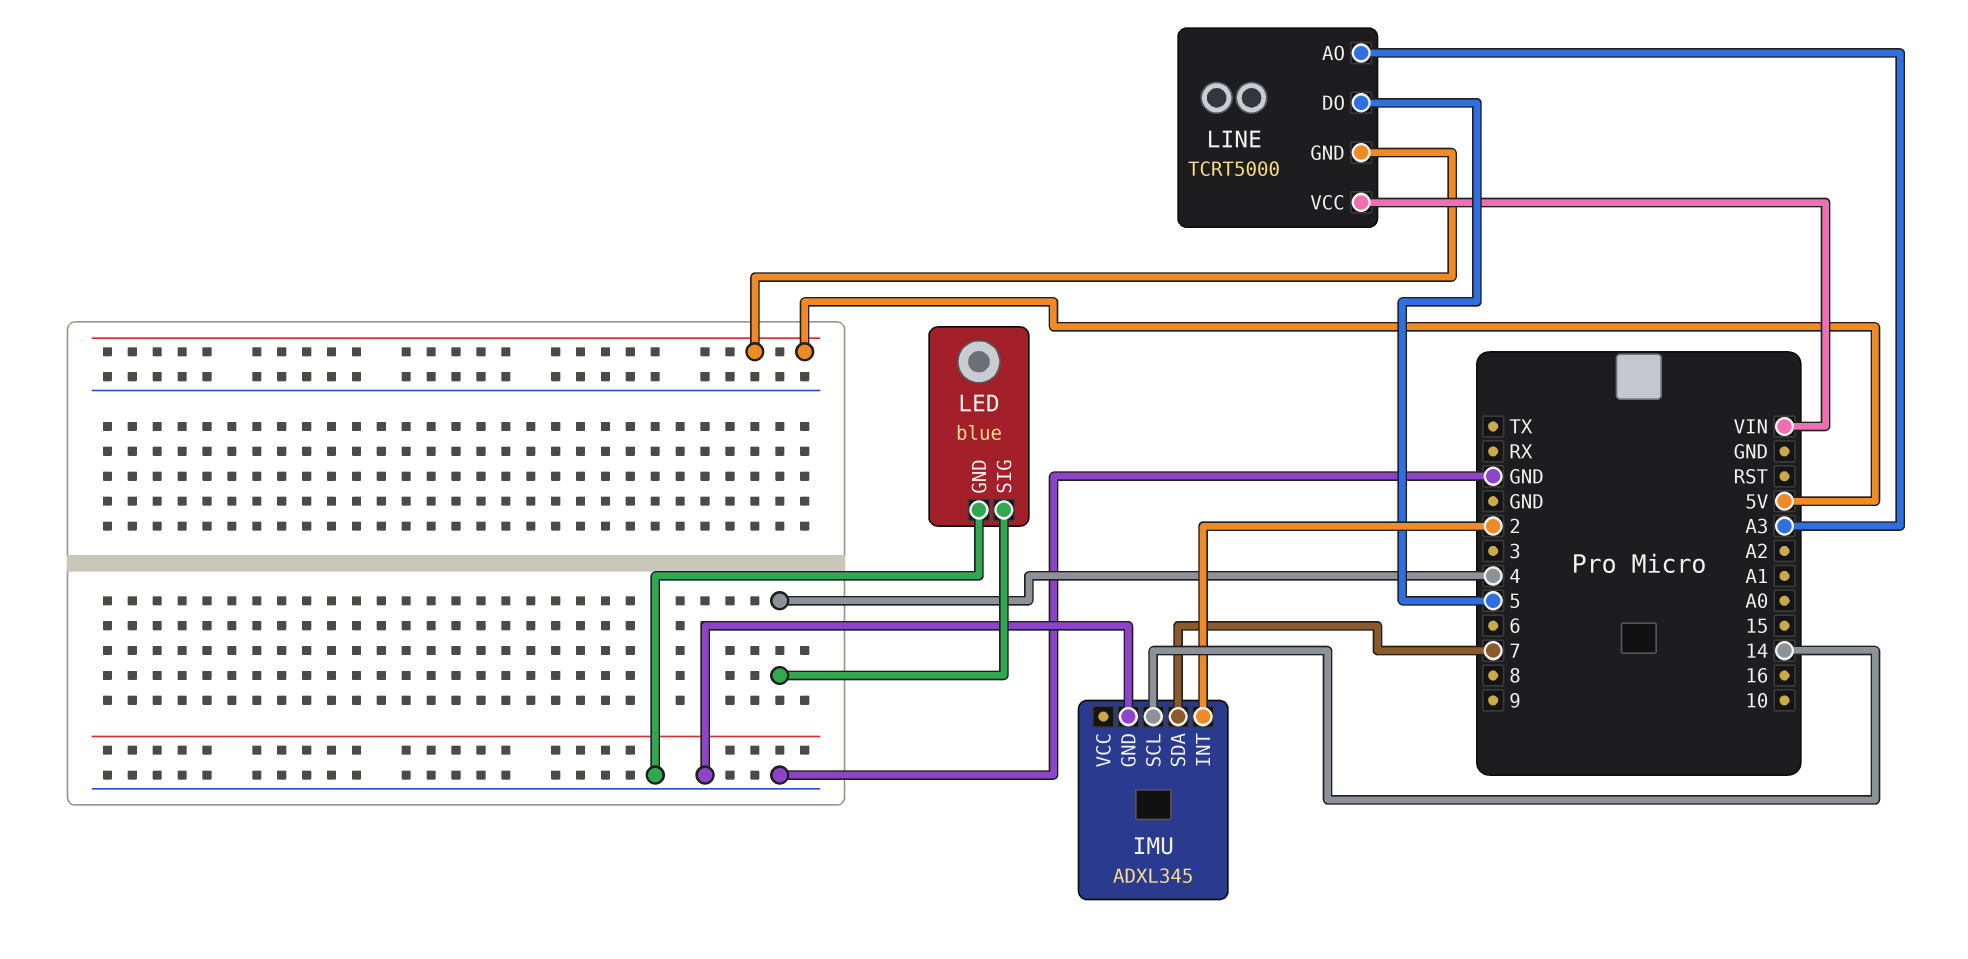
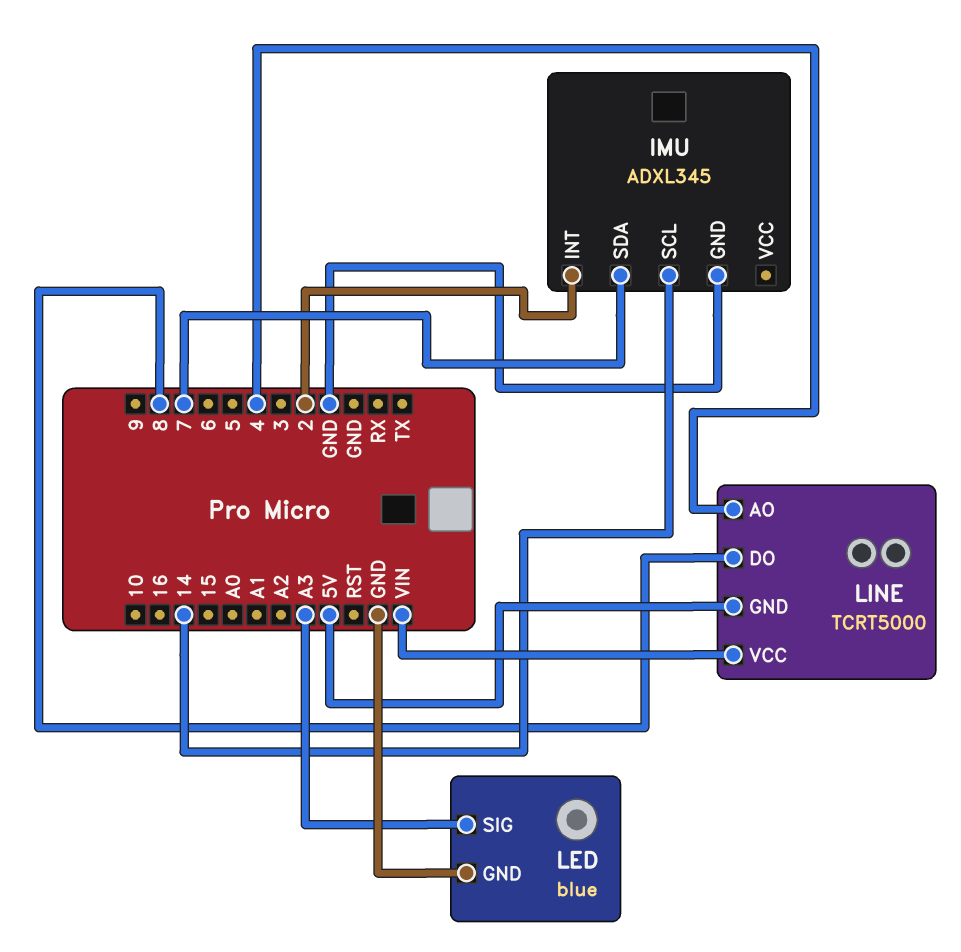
LED pin SIG: 4 -> A3
LINE pin AO: A3 -> 4
LINE pin DO: 5 -> 8

